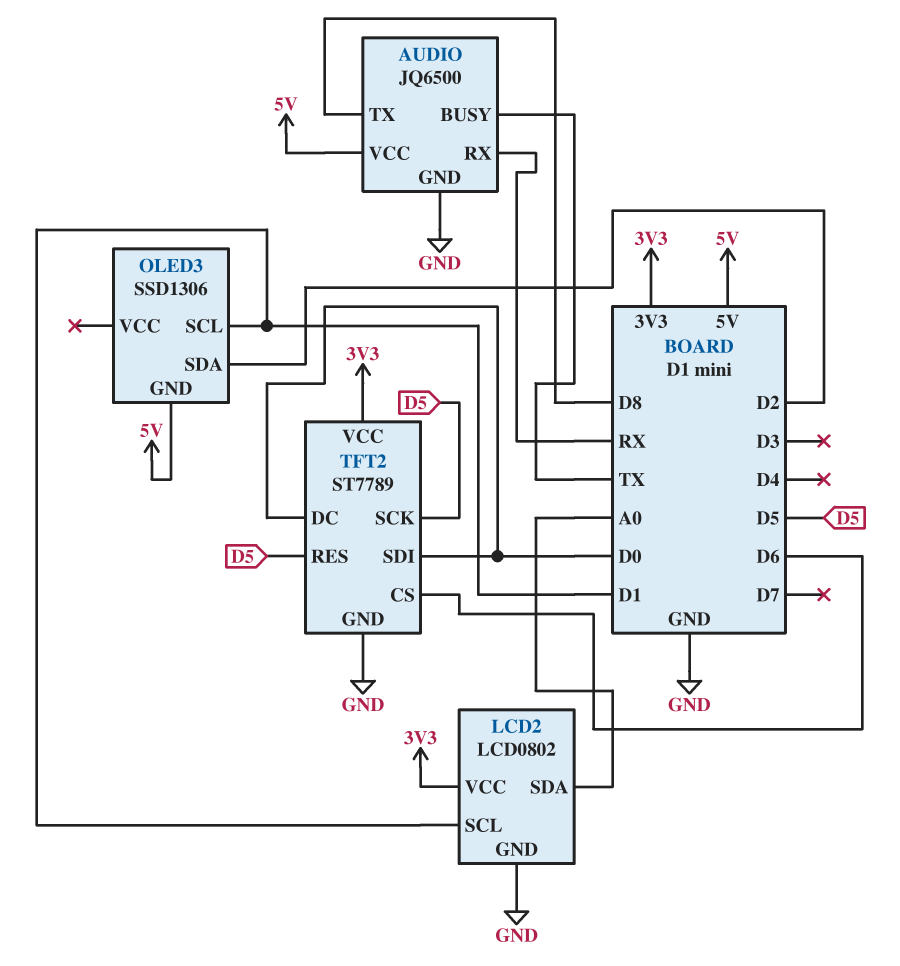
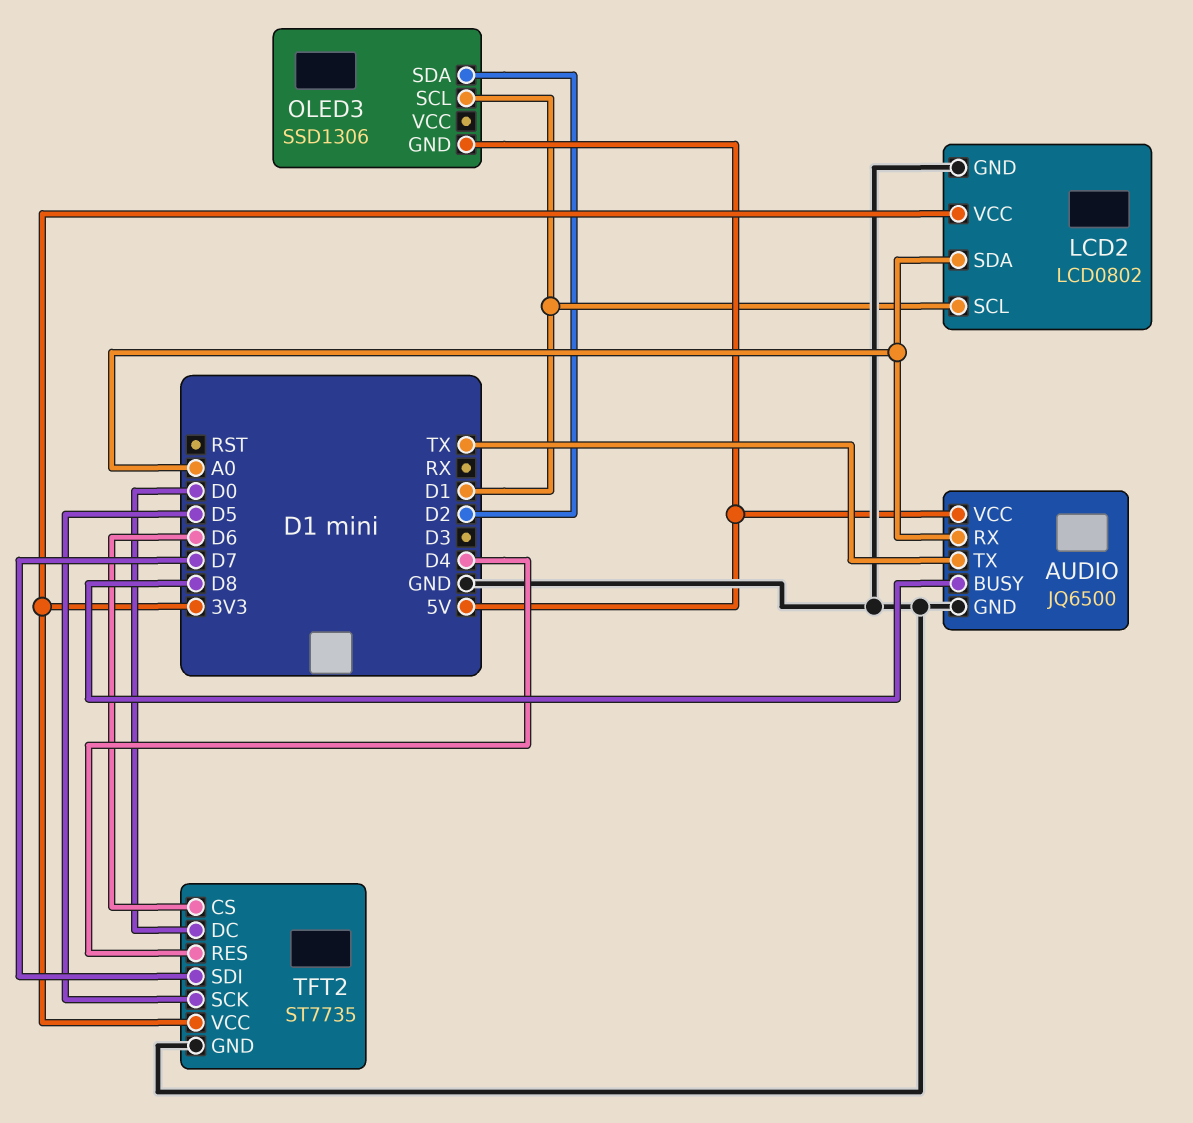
AUDIO pin BUSY: TX -> D8
AUDIO pin RX: RX -> A0
AUDIO pin TX: D8 -> TX
TFT2: ST7789 -> ST7735
TFT2 pin RES: D5 -> D4
TFT2 pin SDI: D0 -> D7

